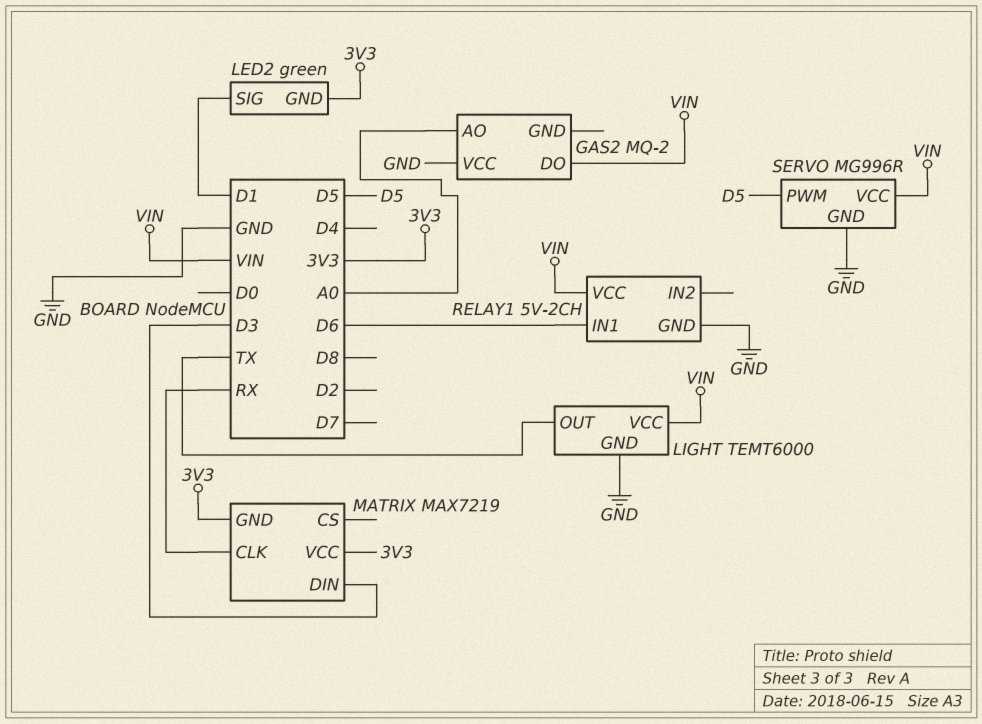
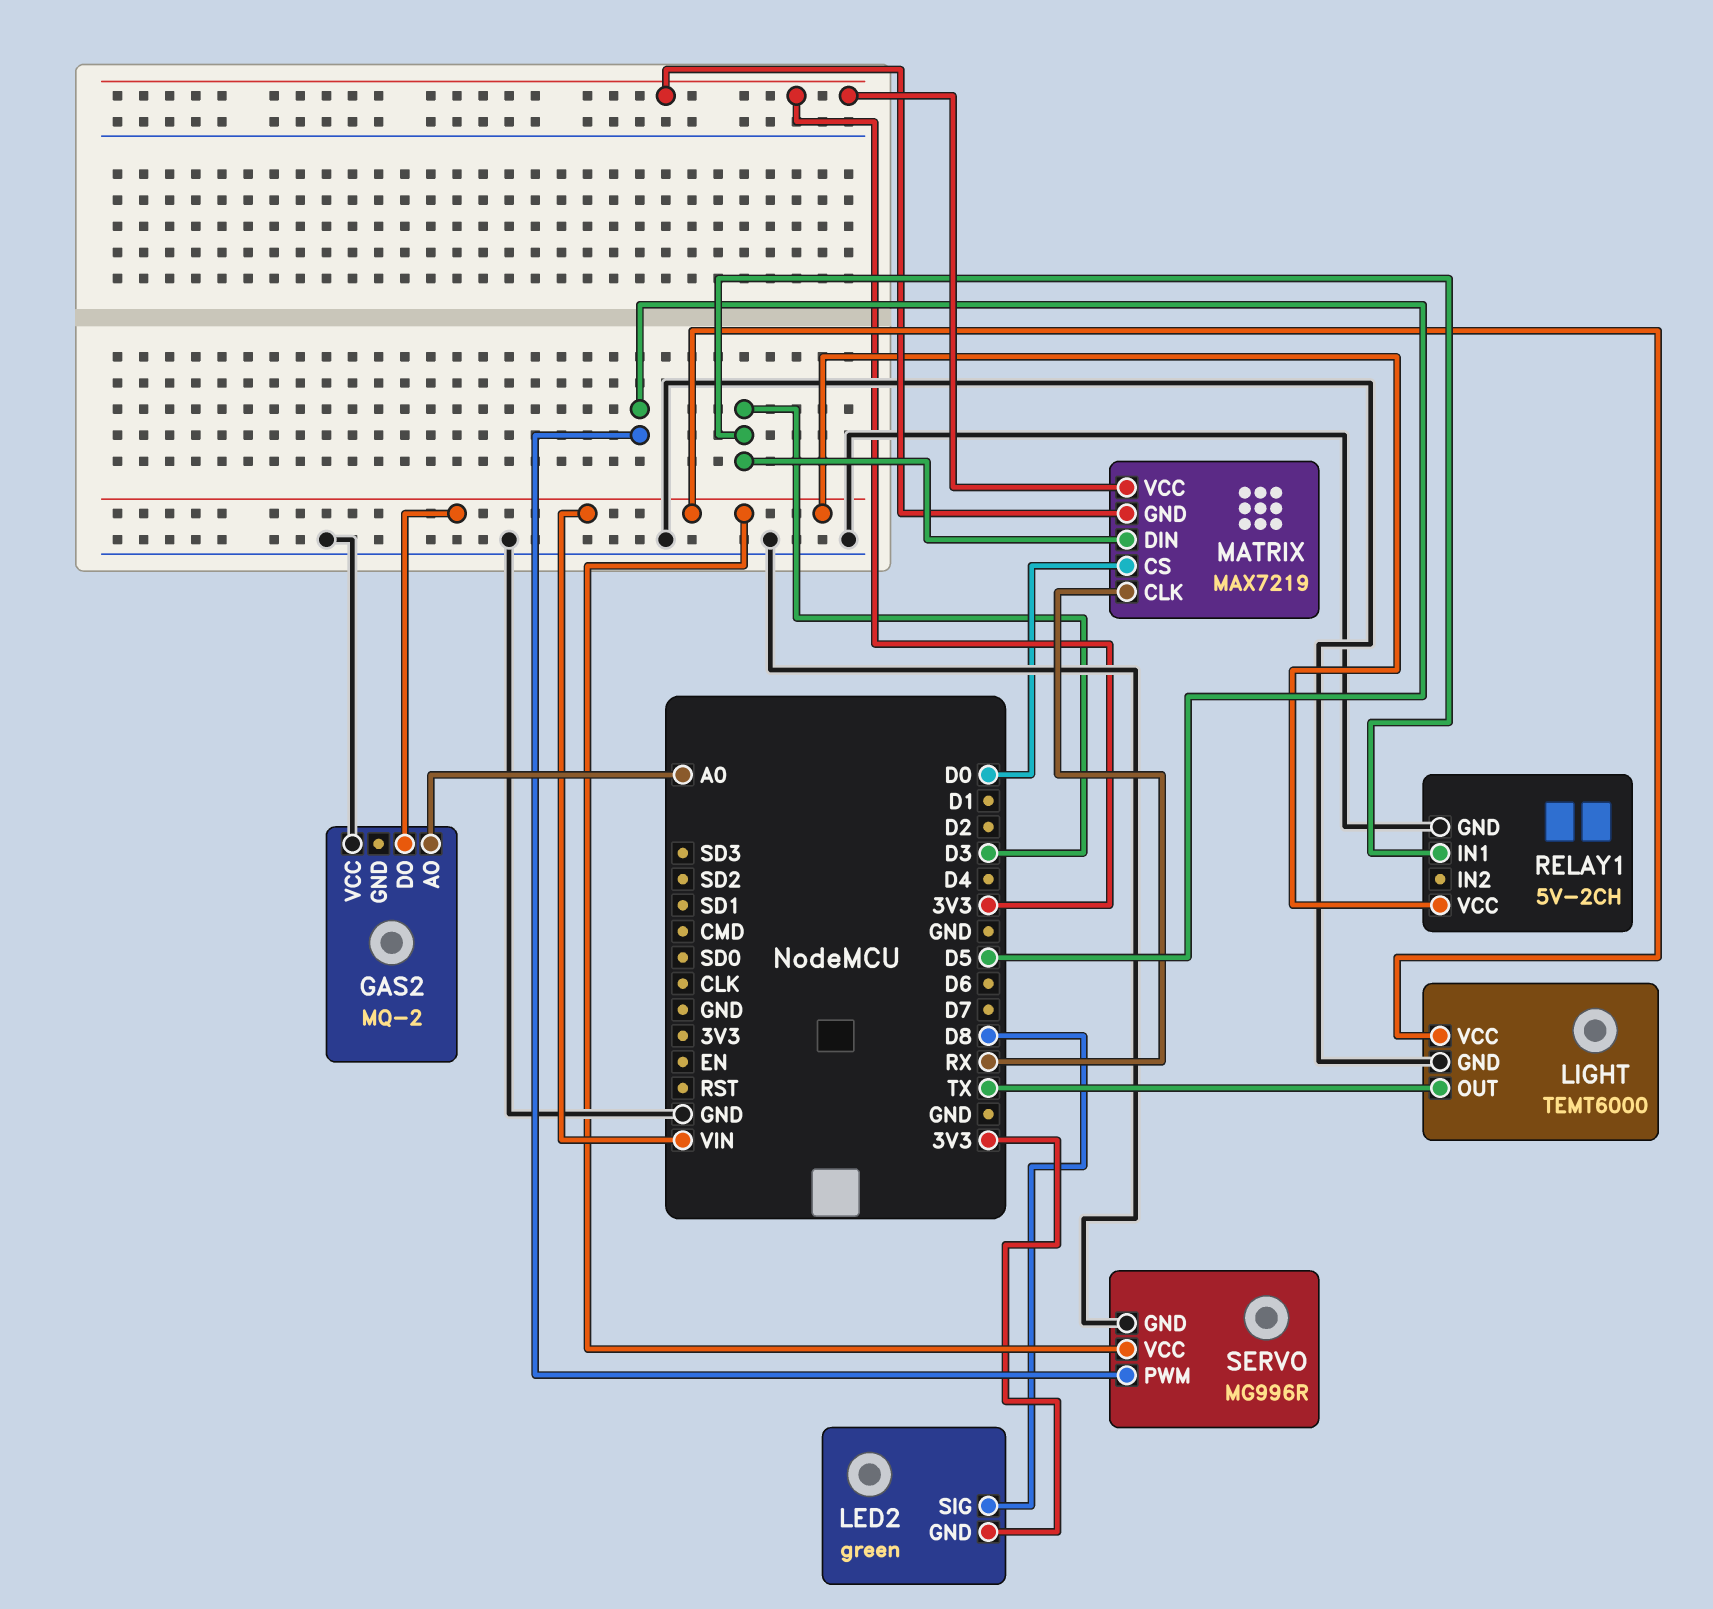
LED2 pin SIG: D1 -> D8
MATRIX pin CS: none -> D0
RELAY1 pin IN1: D6 -> D3

